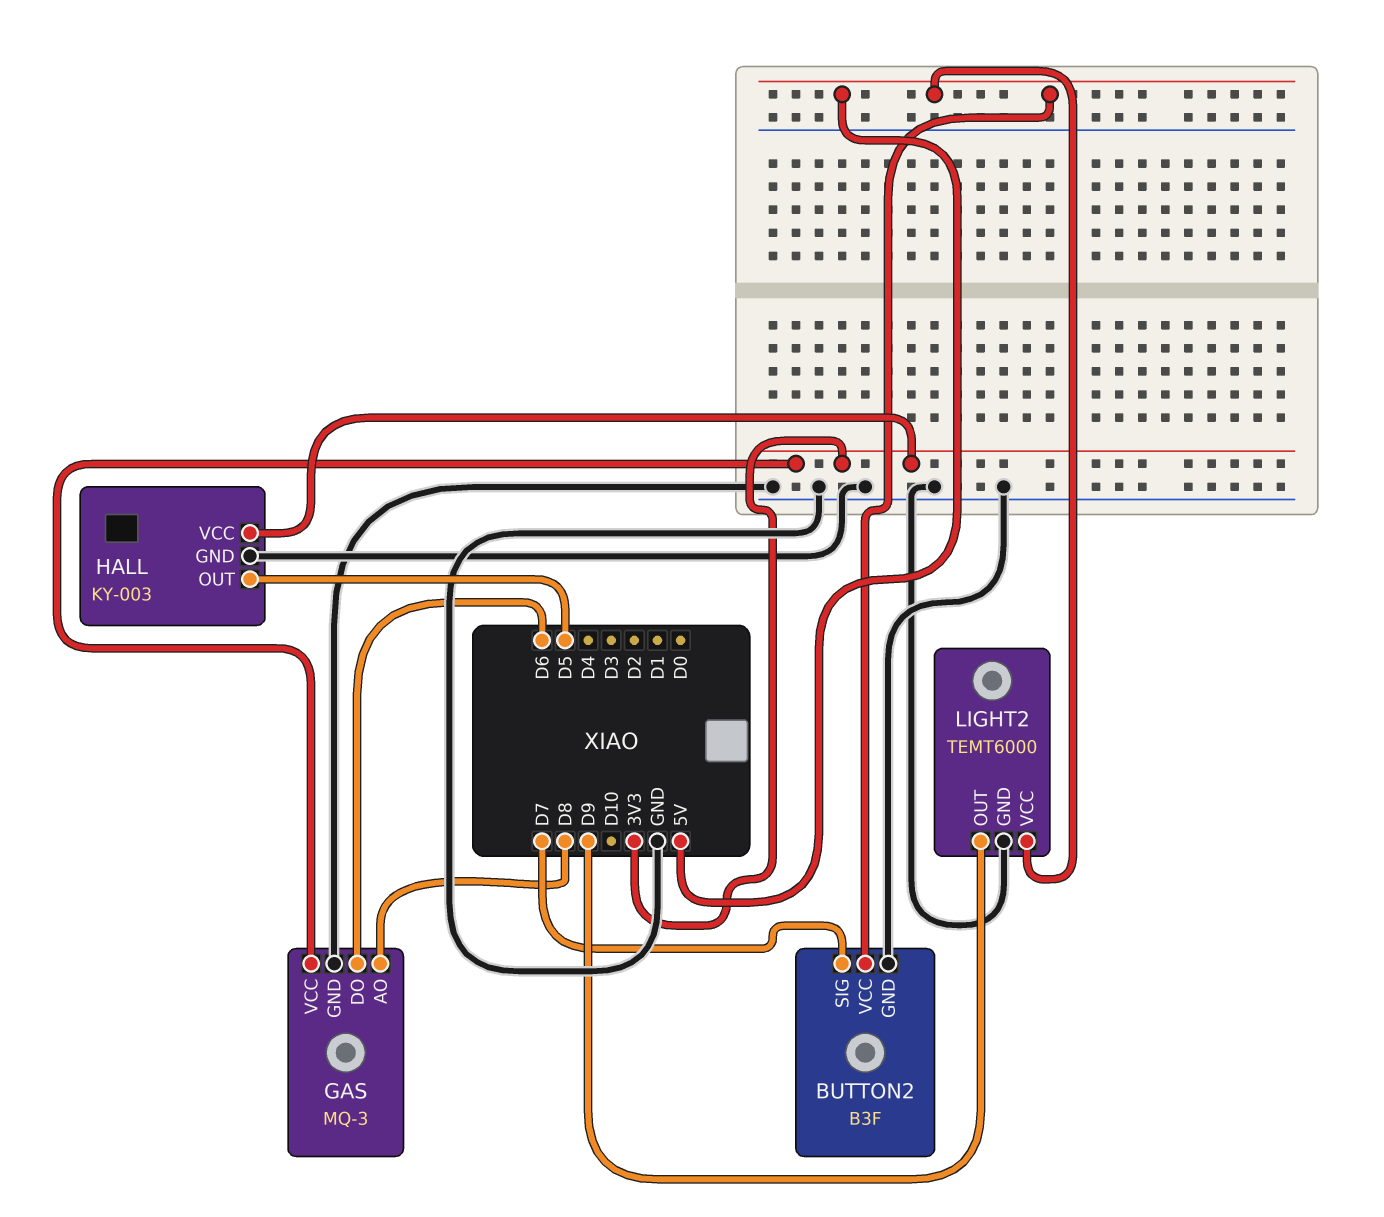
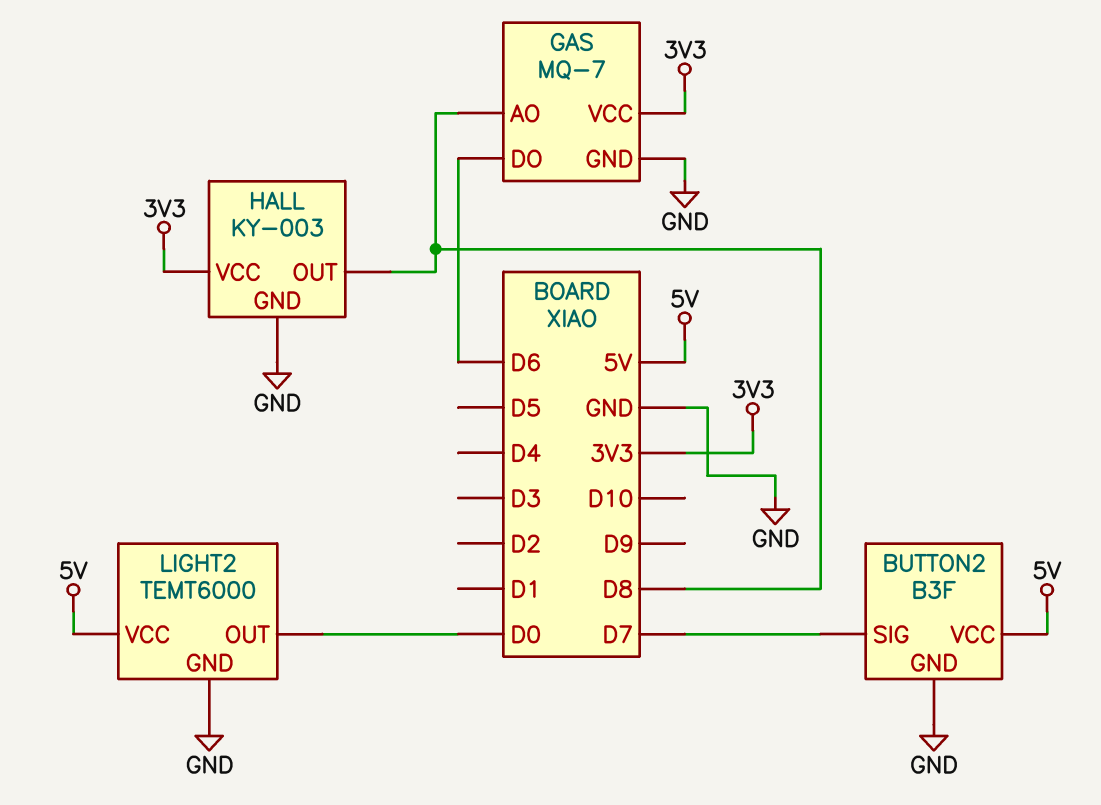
GAS: MQ-3 -> MQ-7
HALL pin OUT: D5 -> D8
LIGHT2 pin OUT: D9 -> D0

